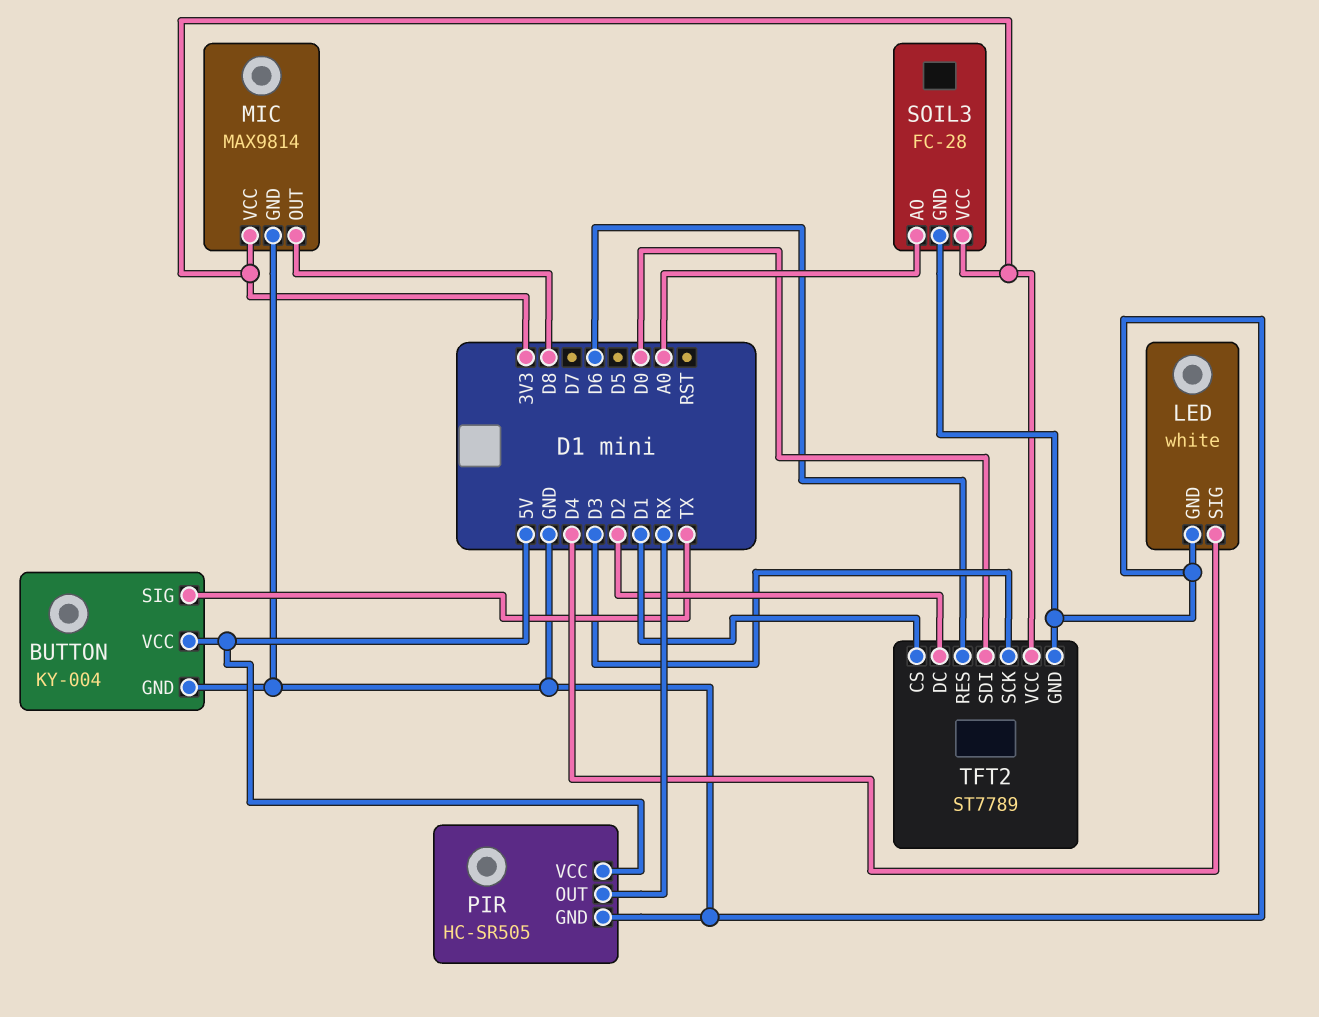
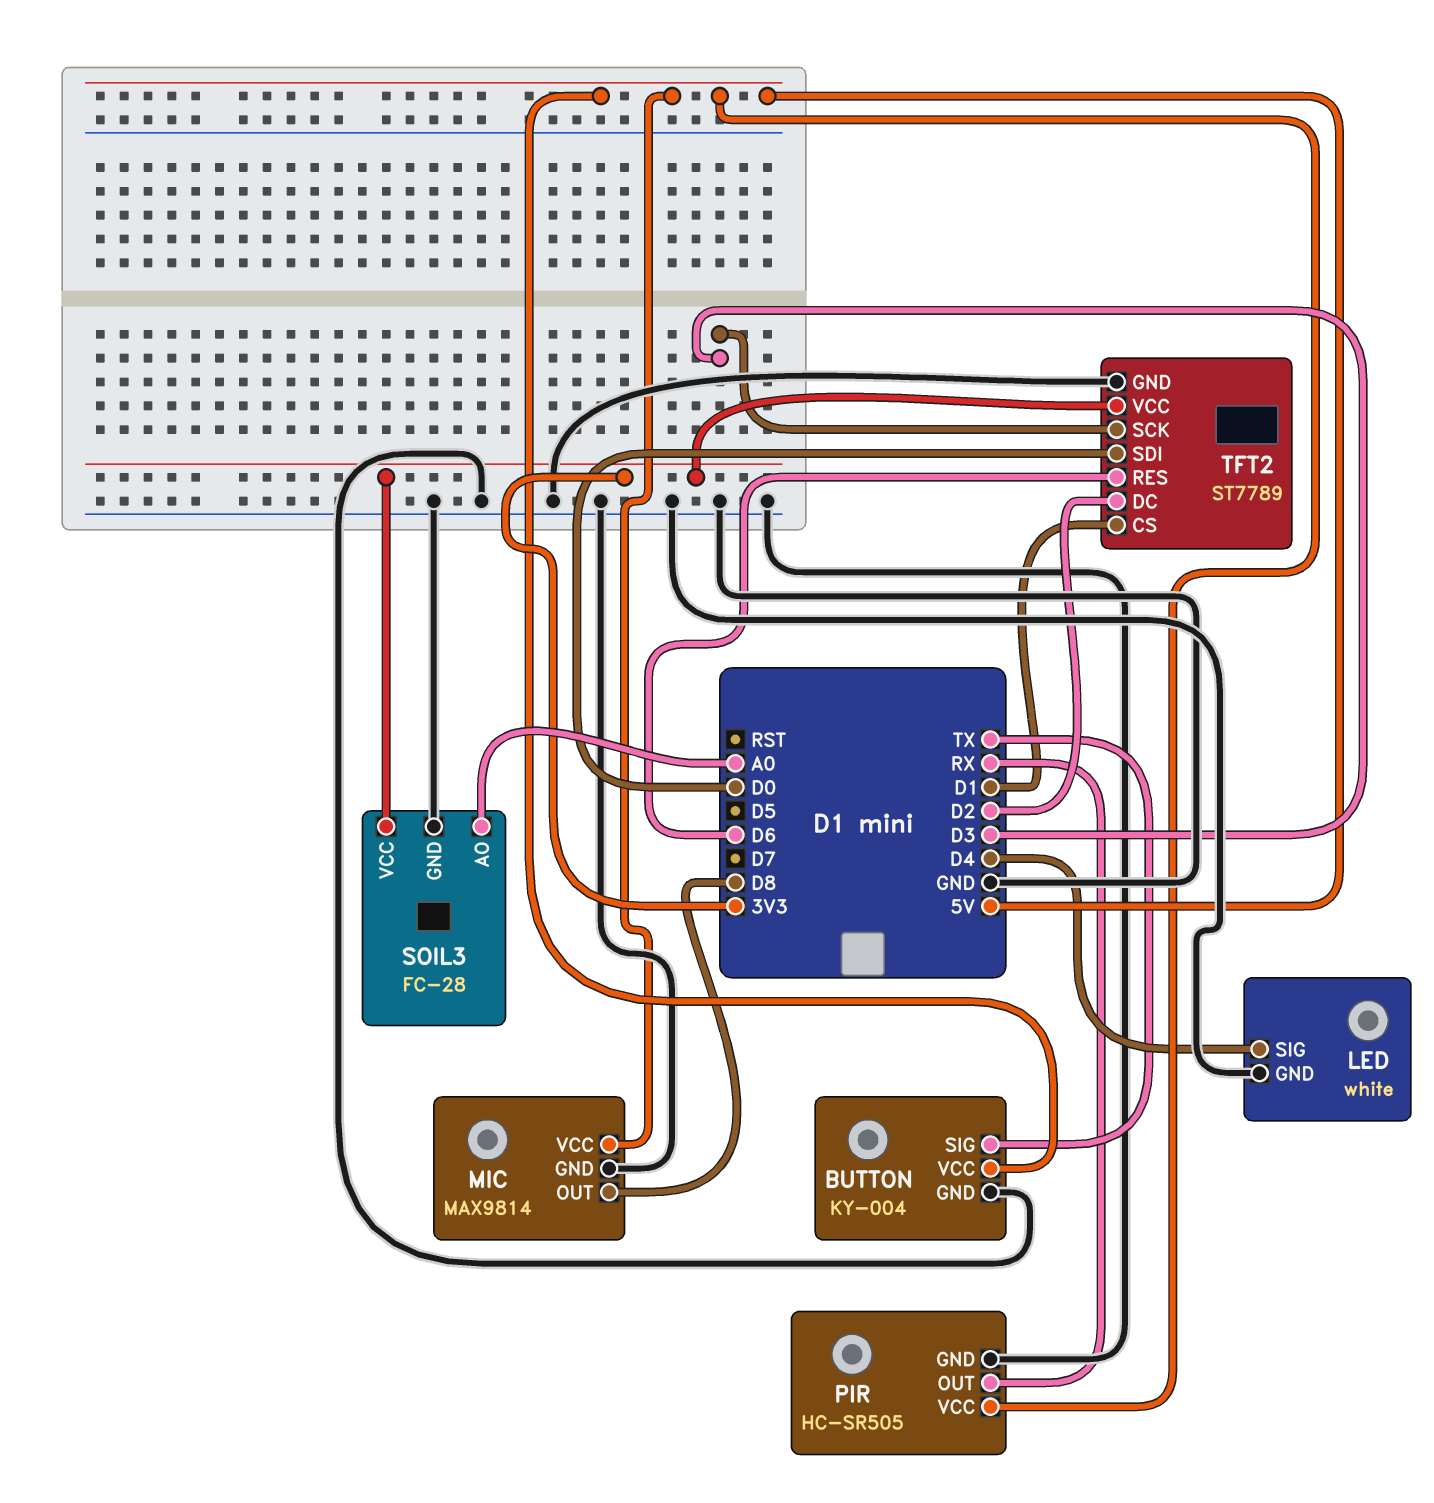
MIC pin VCC: 3V3 -> 5V

